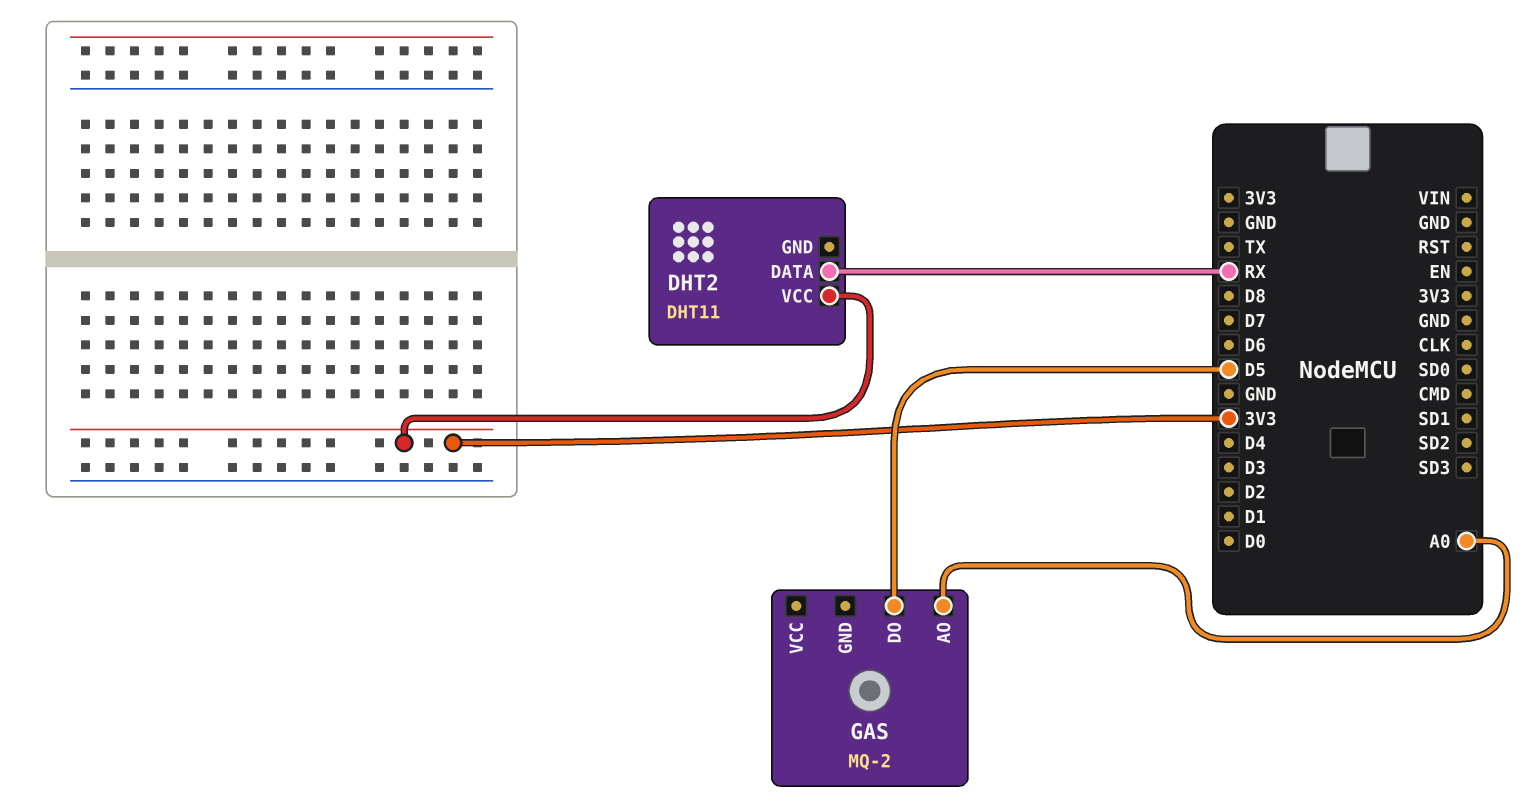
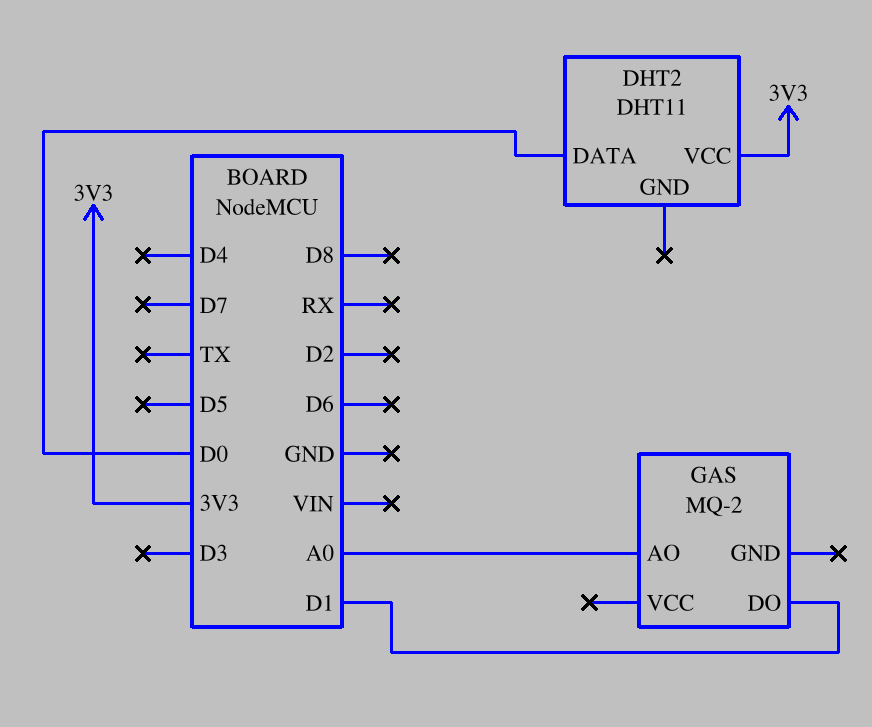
DHT2 pin DATA: RX -> D0
GAS pin DO: D5 -> D1

